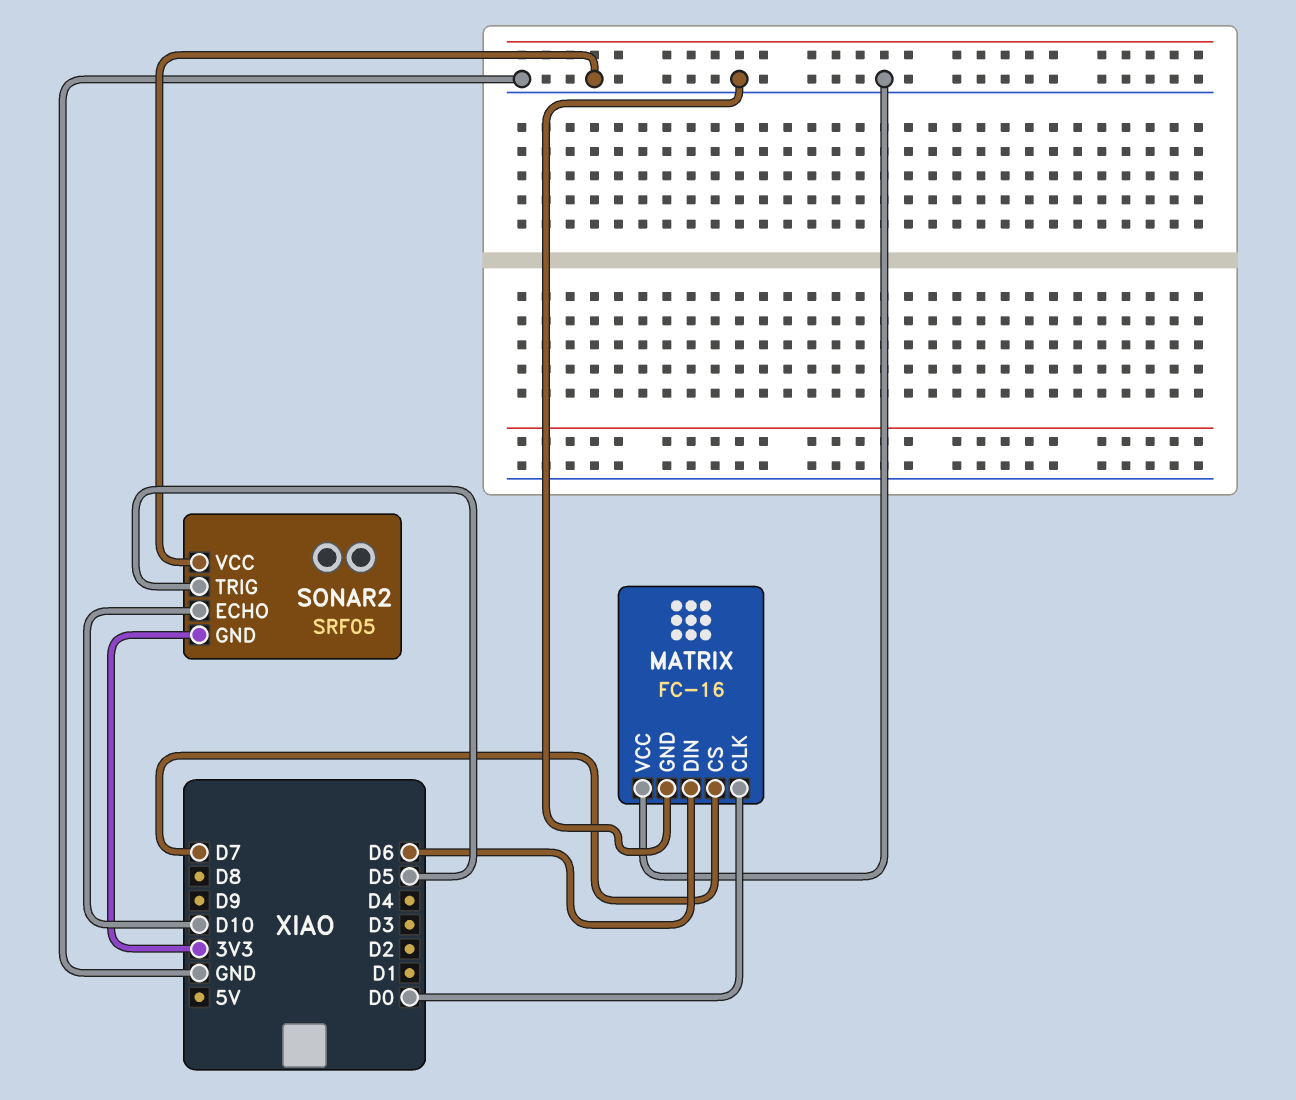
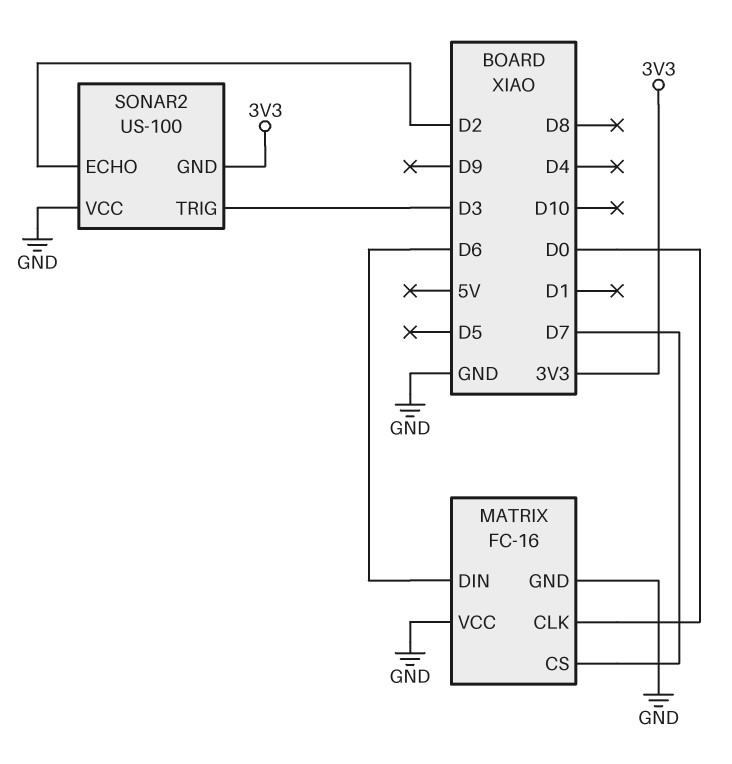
SONAR2: SRF05 -> US-100
SONAR2 pin ECHO: D10 -> D2
SONAR2 pin TRIG: D5 -> D3

